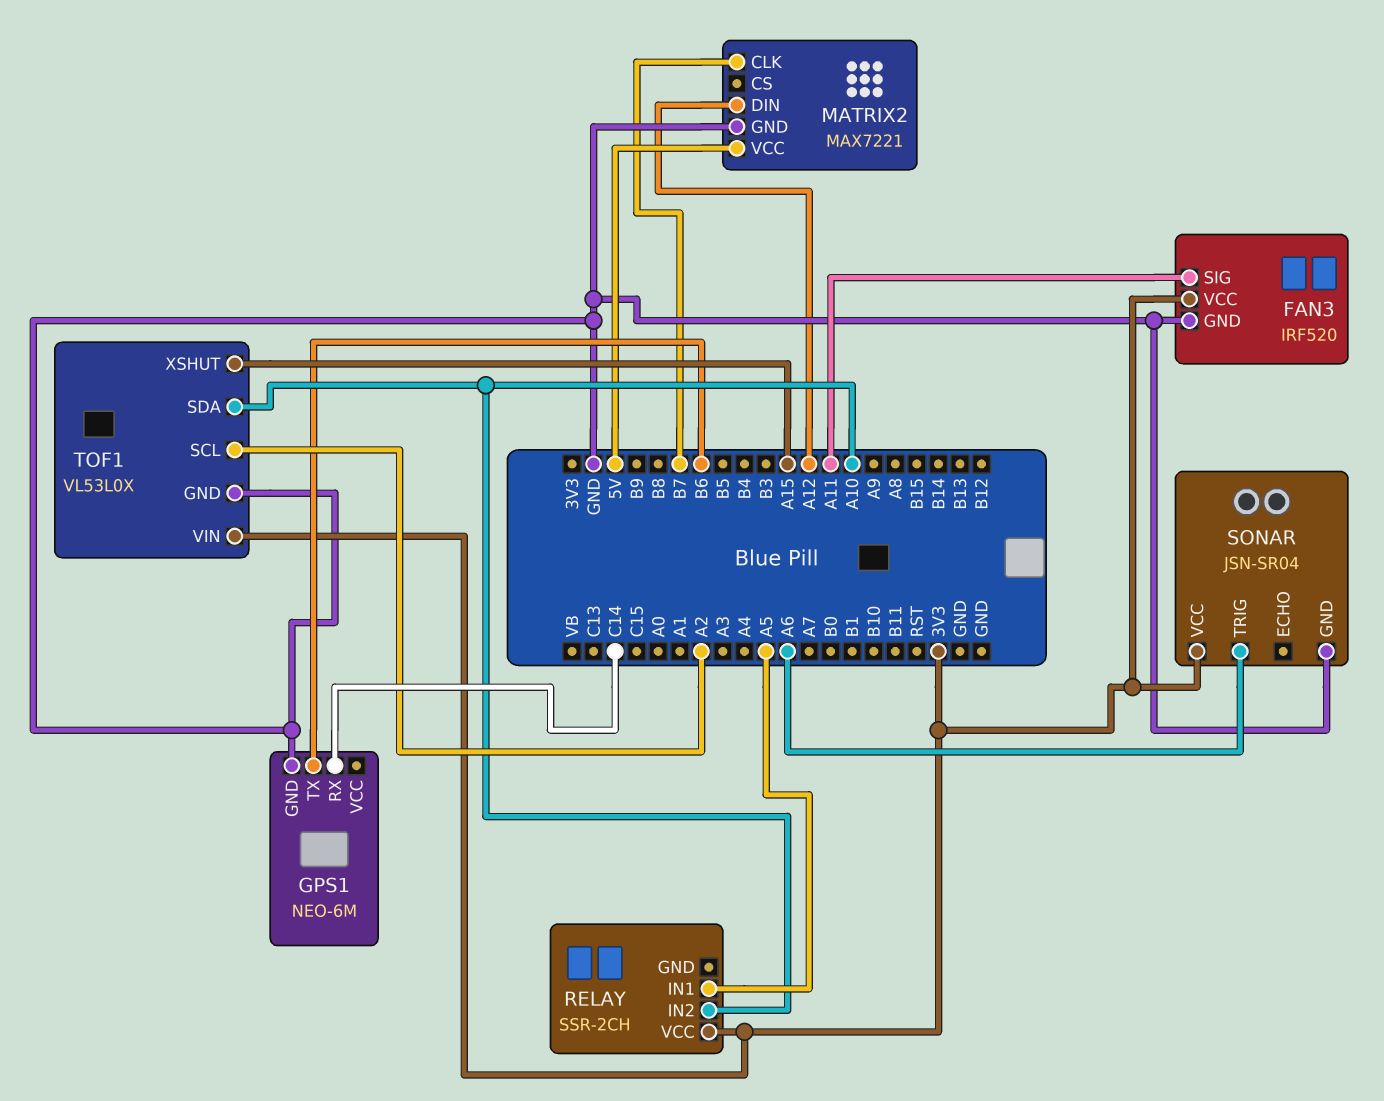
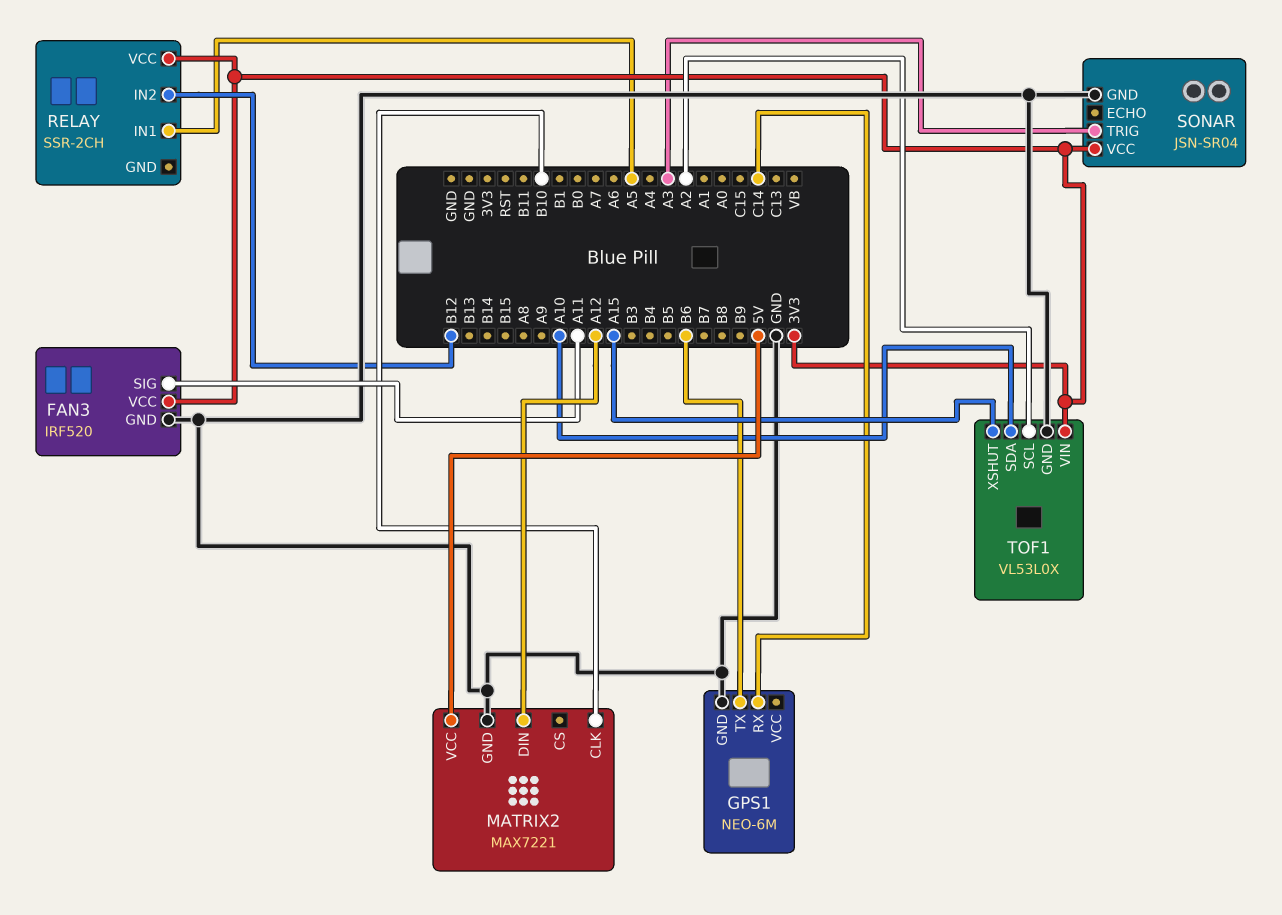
MATRIX2 pin CLK: B7 -> B10
RELAY pin IN2: A10 -> B12
SONAR pin TRIG: A6 -> A3

